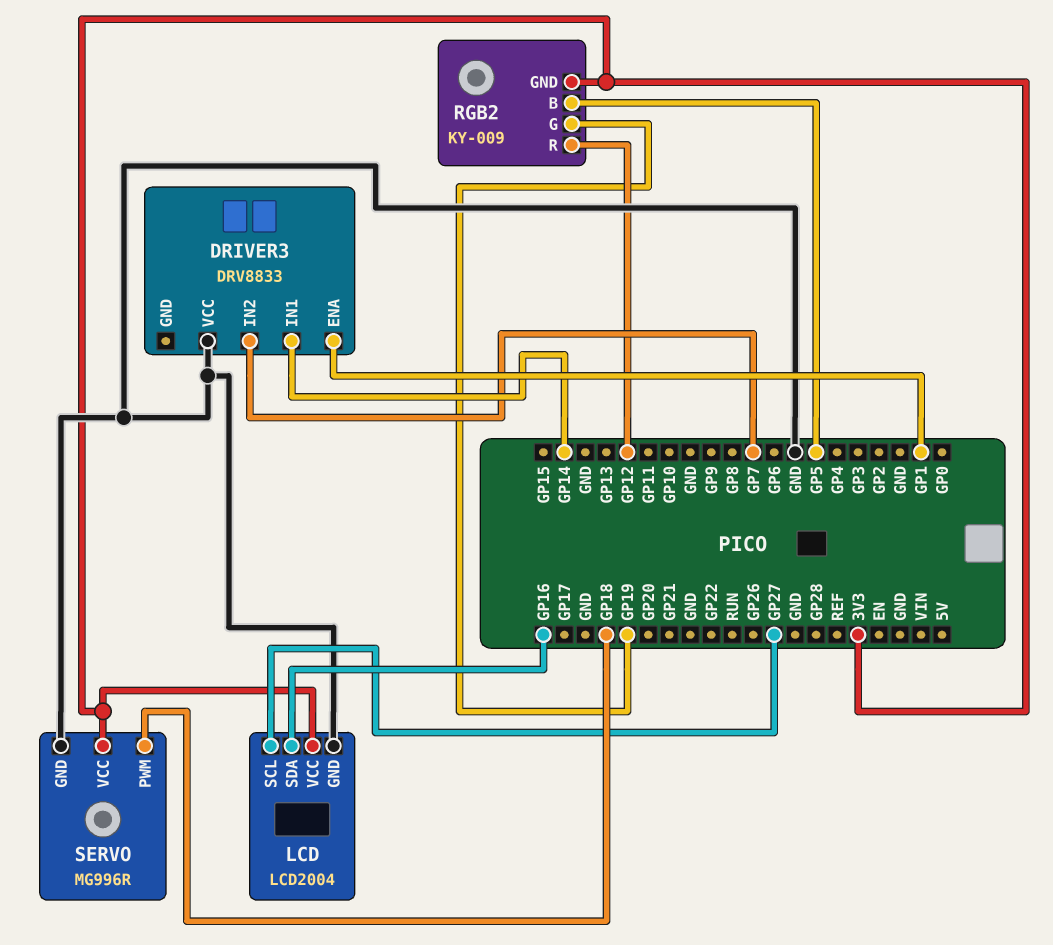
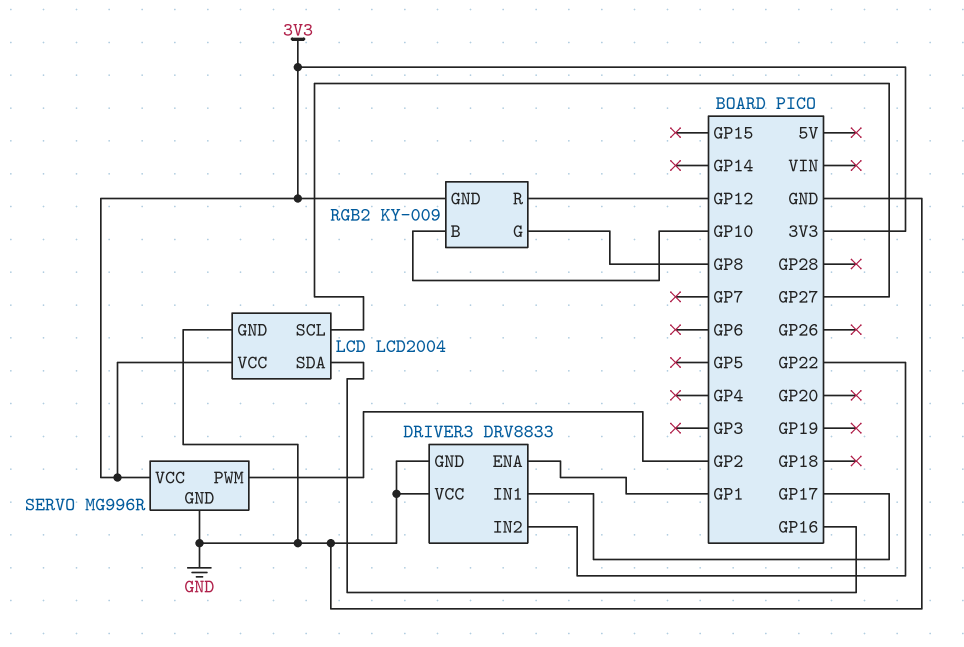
DRIVER3 pin GND: none -> GND
DRIVER3 pin IN1: GP14 -> GP17
DRIVER3 pin IN2: GP7 -> GP22
RGB2 pin B: GP5 -> GP10
RGB2 pin G: GP19 -> GP8
SERVO pin PWM: GP18 -> GP2

